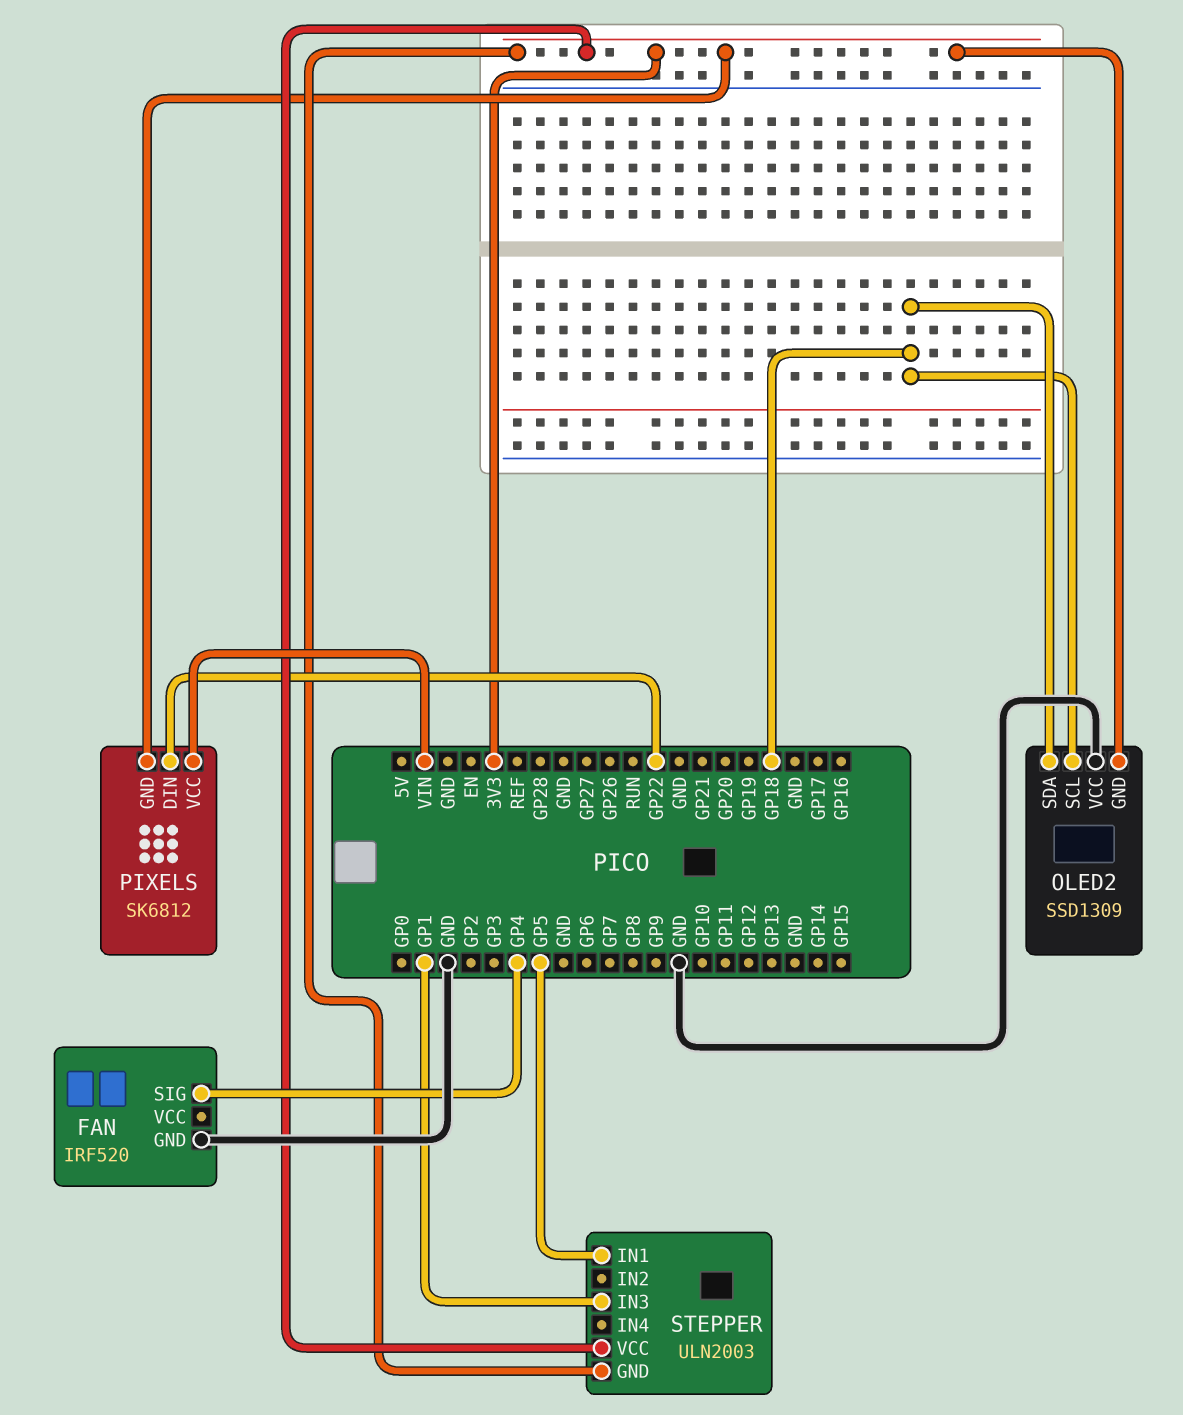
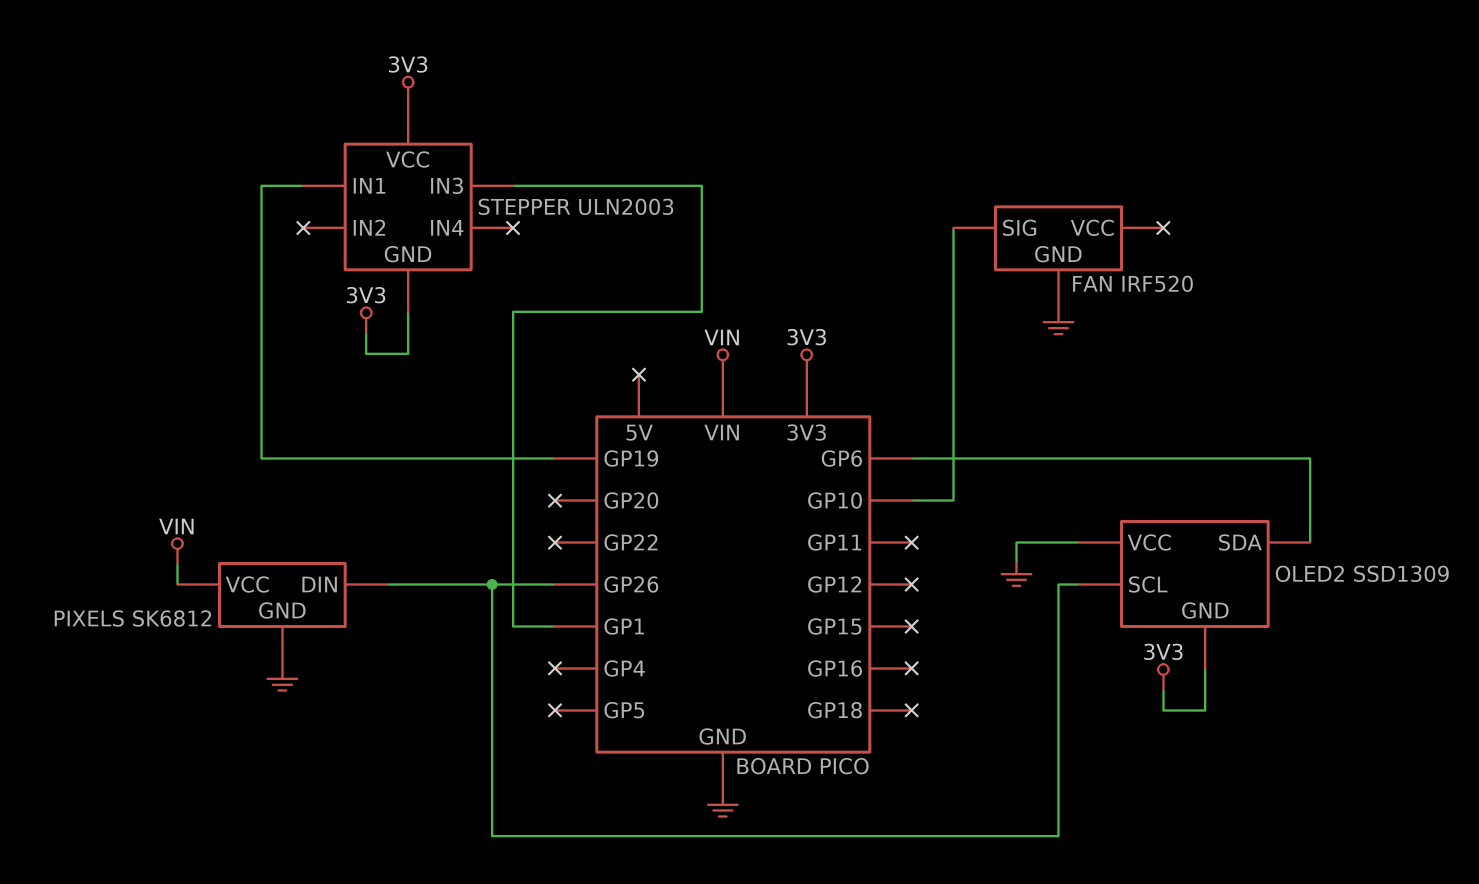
FAN pin SIG: GP4 -> GP10
OLED2 pin SCL: GP18 -> GP26
OLED2 pin SDA: GP18 -> GP6
PIXELS pin DIN: GP22 -> GP26
PIXELS pin GND: 3V3 -> GND
STEPPER pin IN1: GP5 -> GP19

